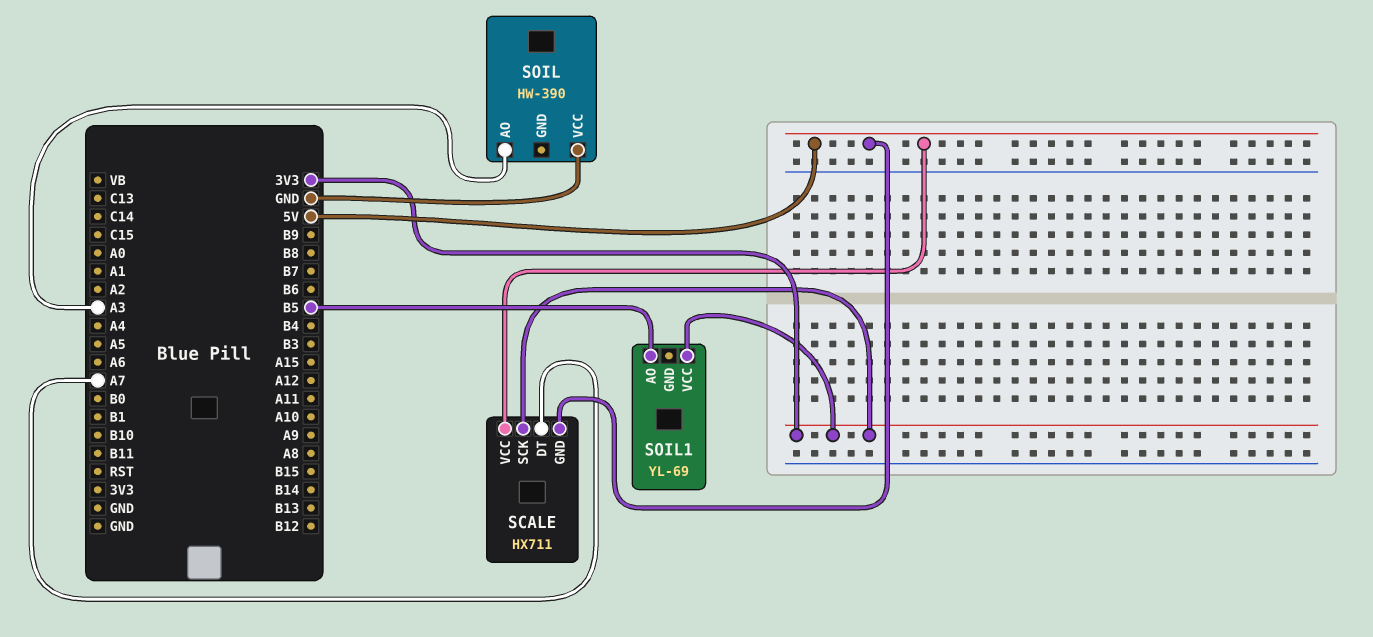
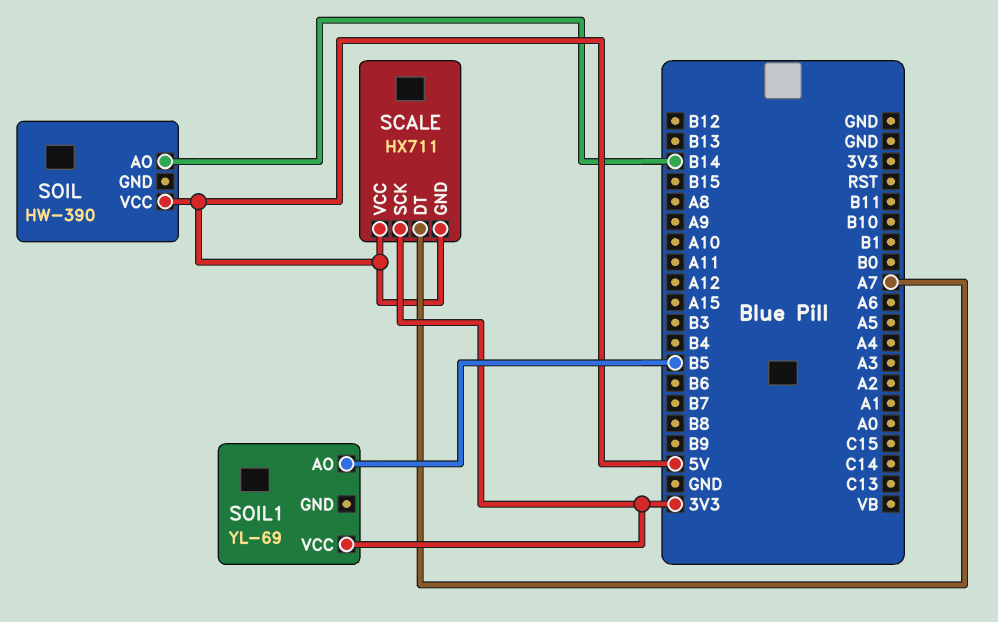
SOIL pin AO: A3 -> B14
SOIL pin VCC: GND -> 5V

